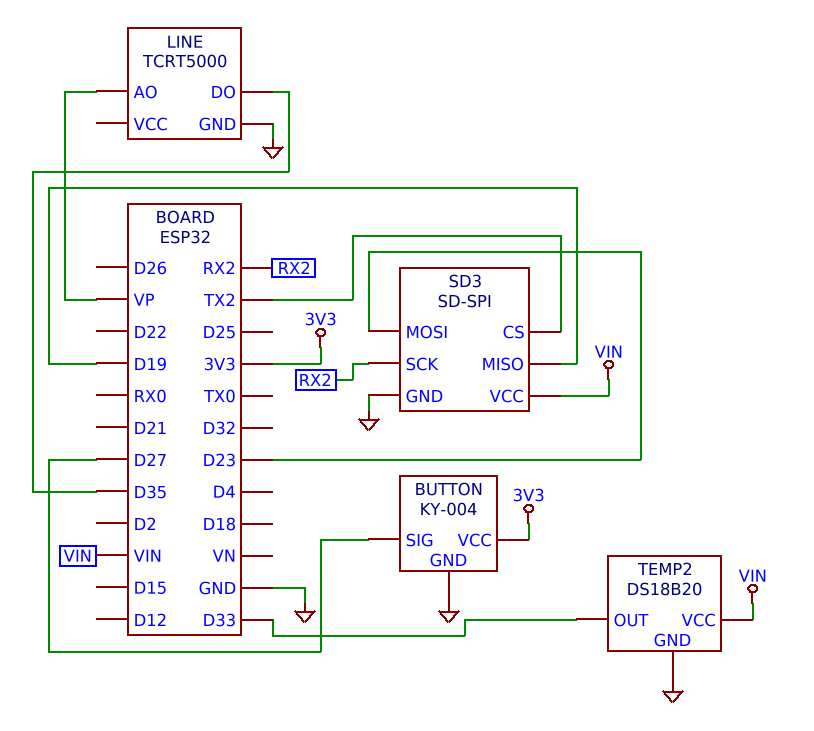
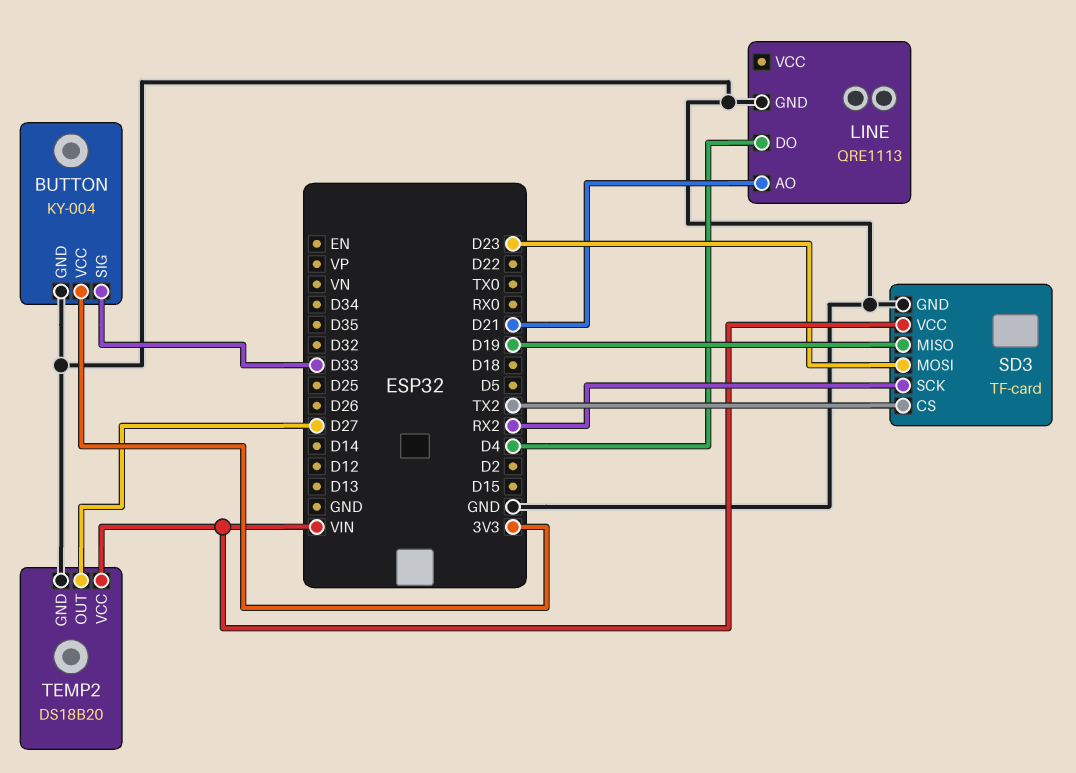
BUTTON pin SIG: D27 -> D33
LINE: TCRT5000 -> QRE1113
LINE pin AO: VP -> D21
LINE pin DO: D35 -> D4
SD3: SD-SPI -> TF-card
TEMP2 pin OUT: D33 -> D27

